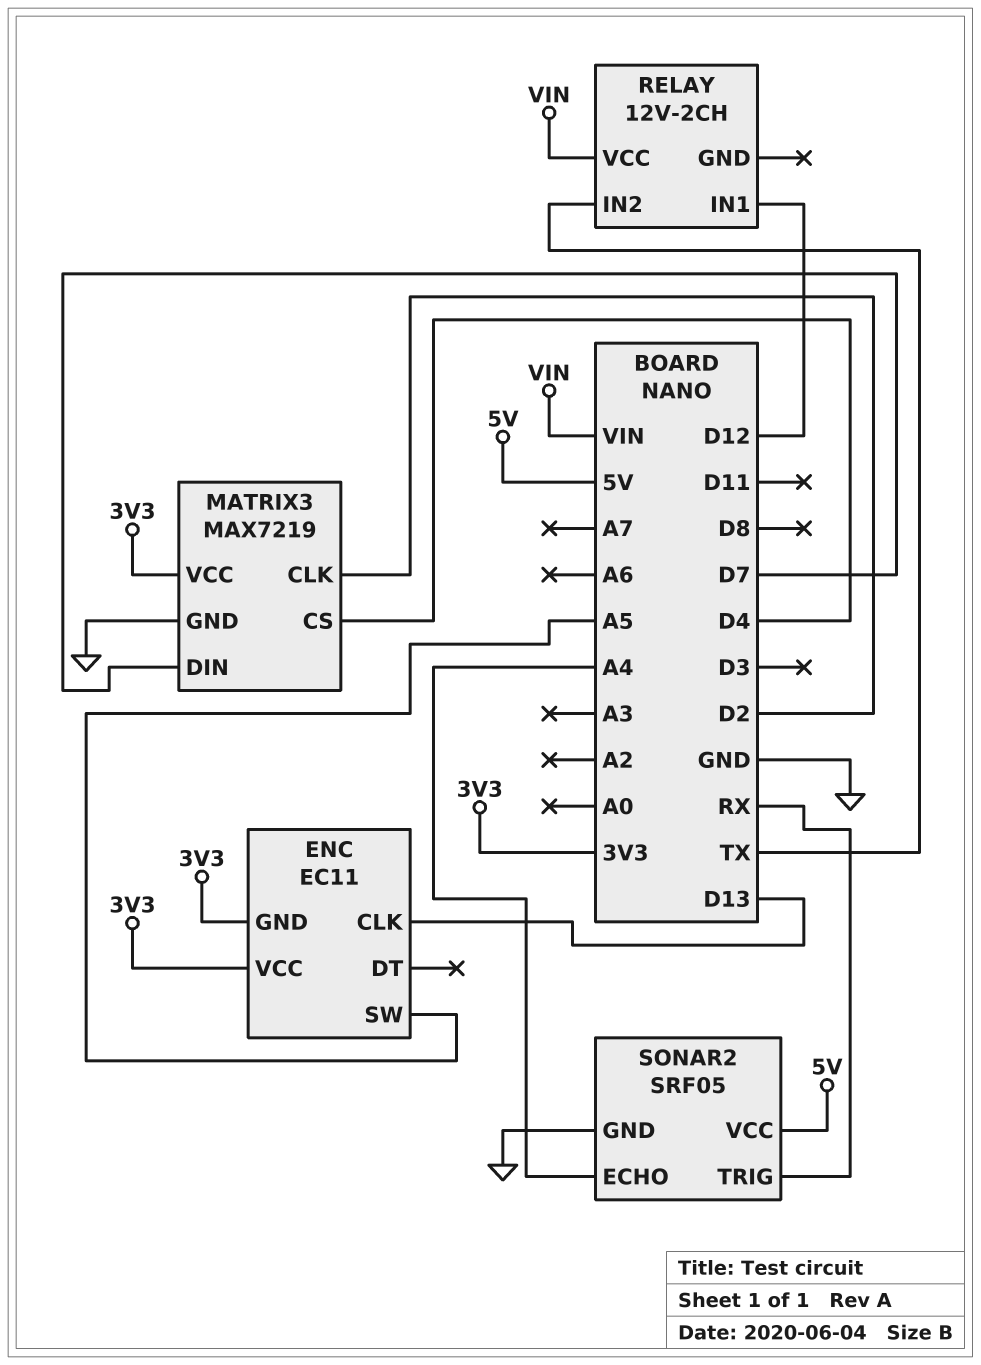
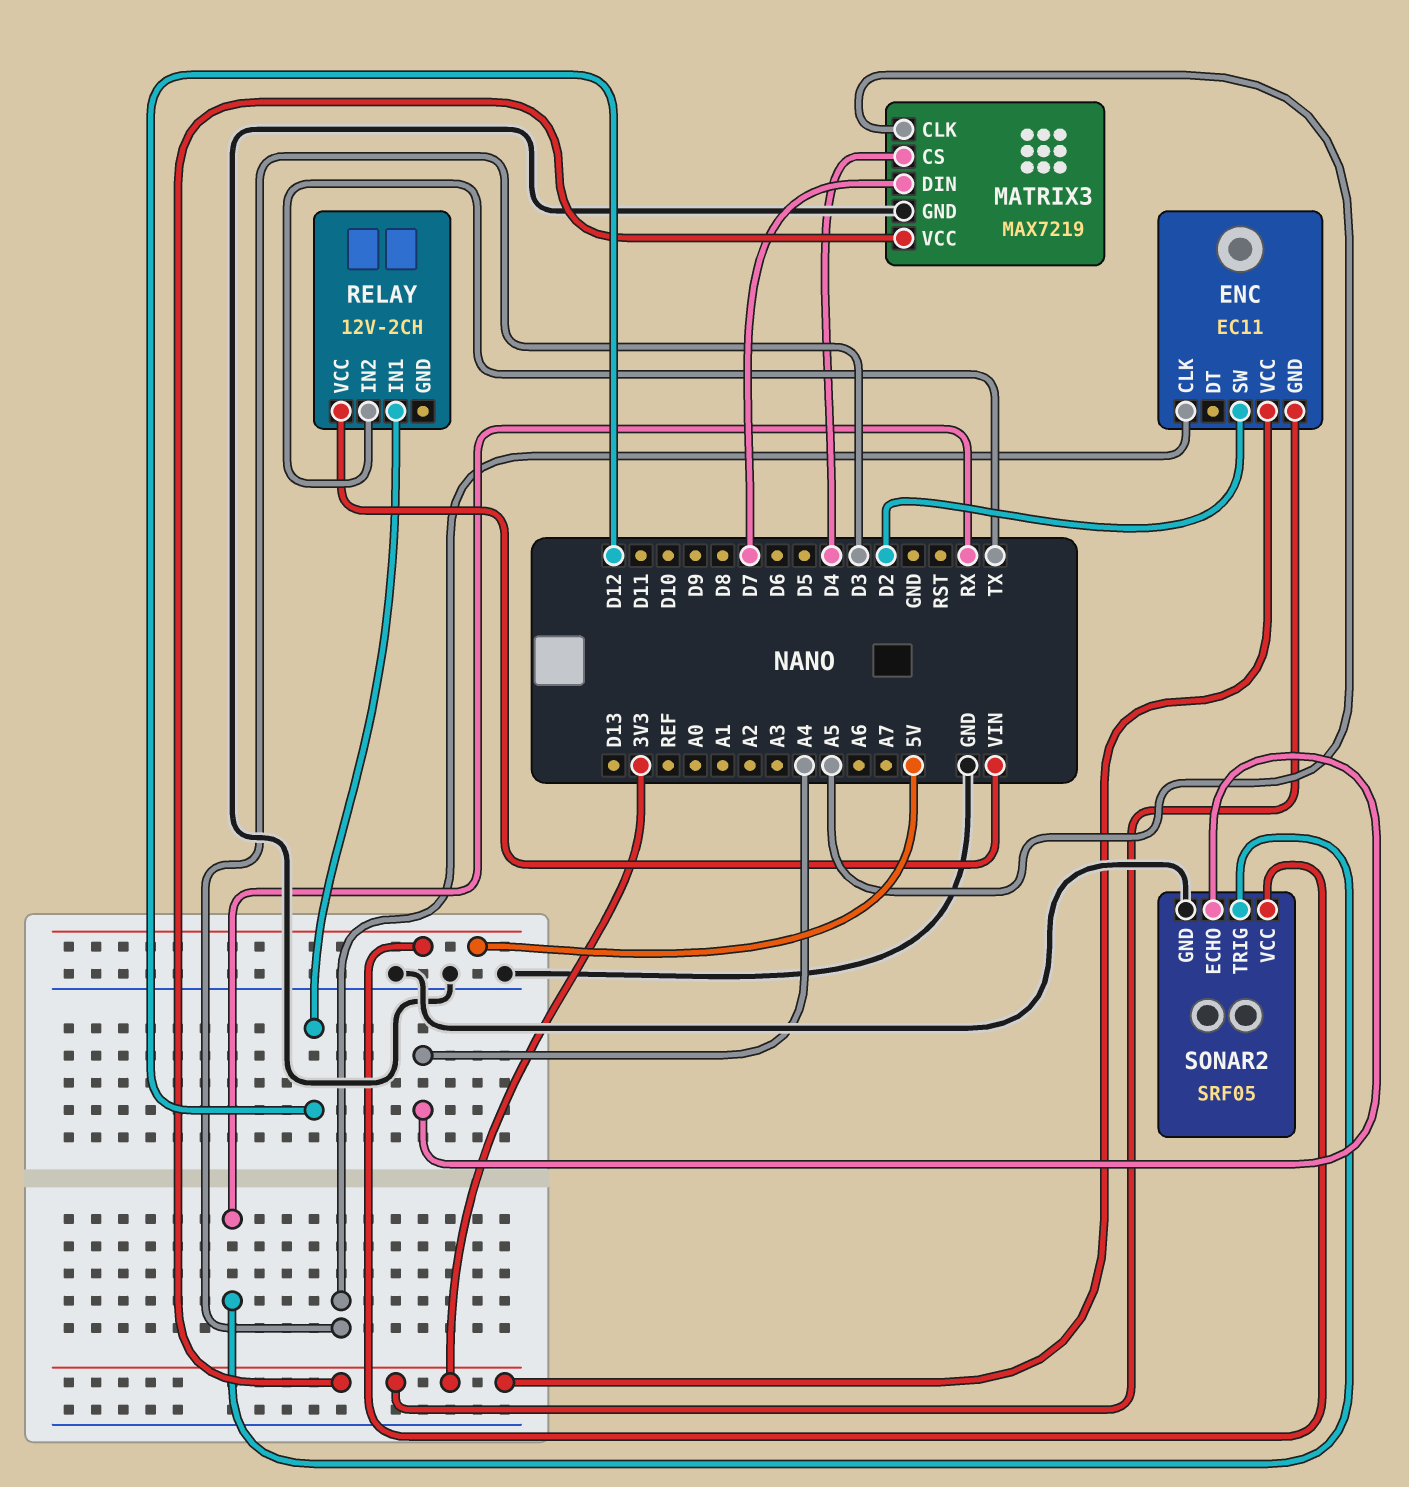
ENC pin CLK: D13 -> D3
ENC pin SW: A5 -> D2
MATRIX3 pin CLK: D2 -> A5

